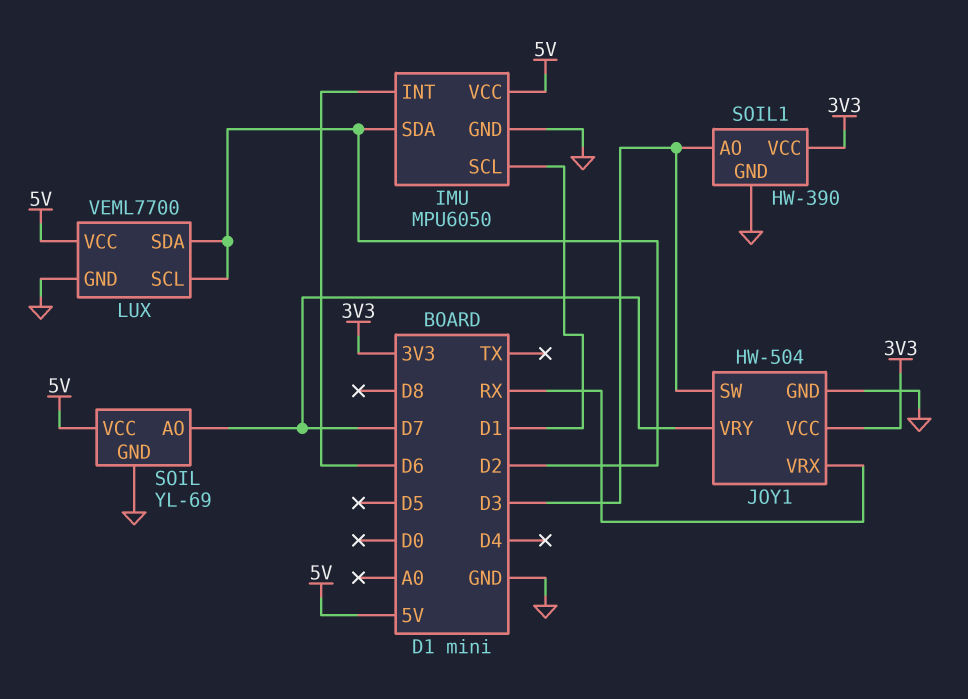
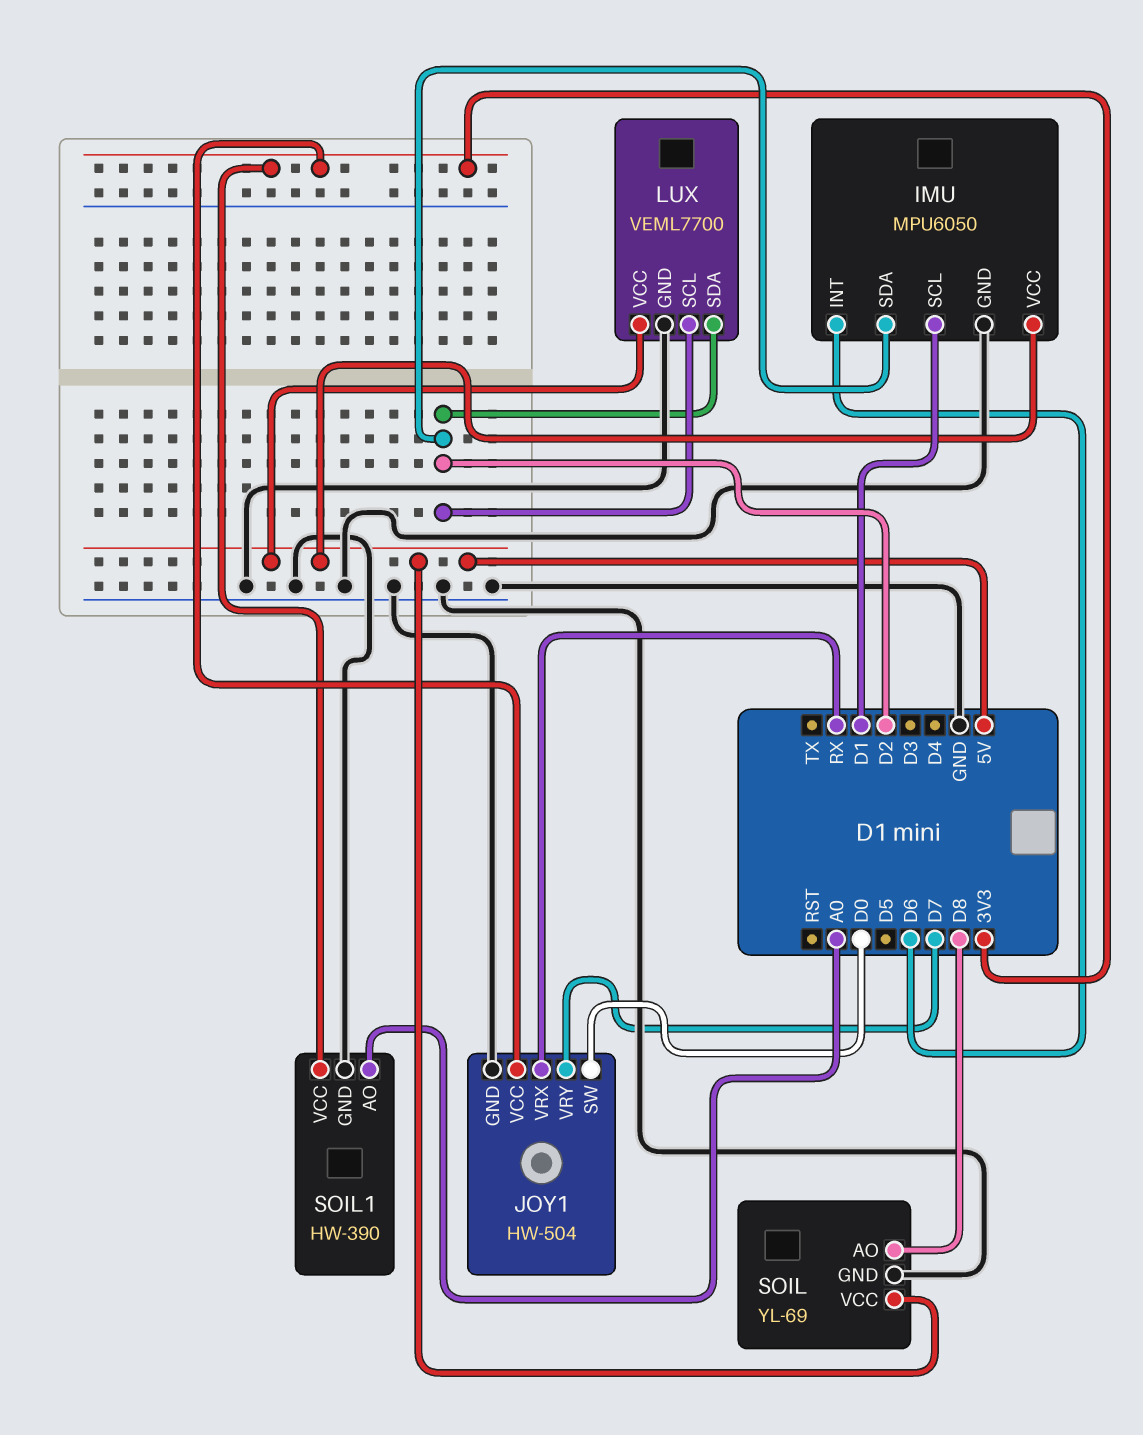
JOY1 pin SW: D3 -> D0
SOIL pin AO: D7 -> D8
SOIL1 pin AO: D3 -> A0

